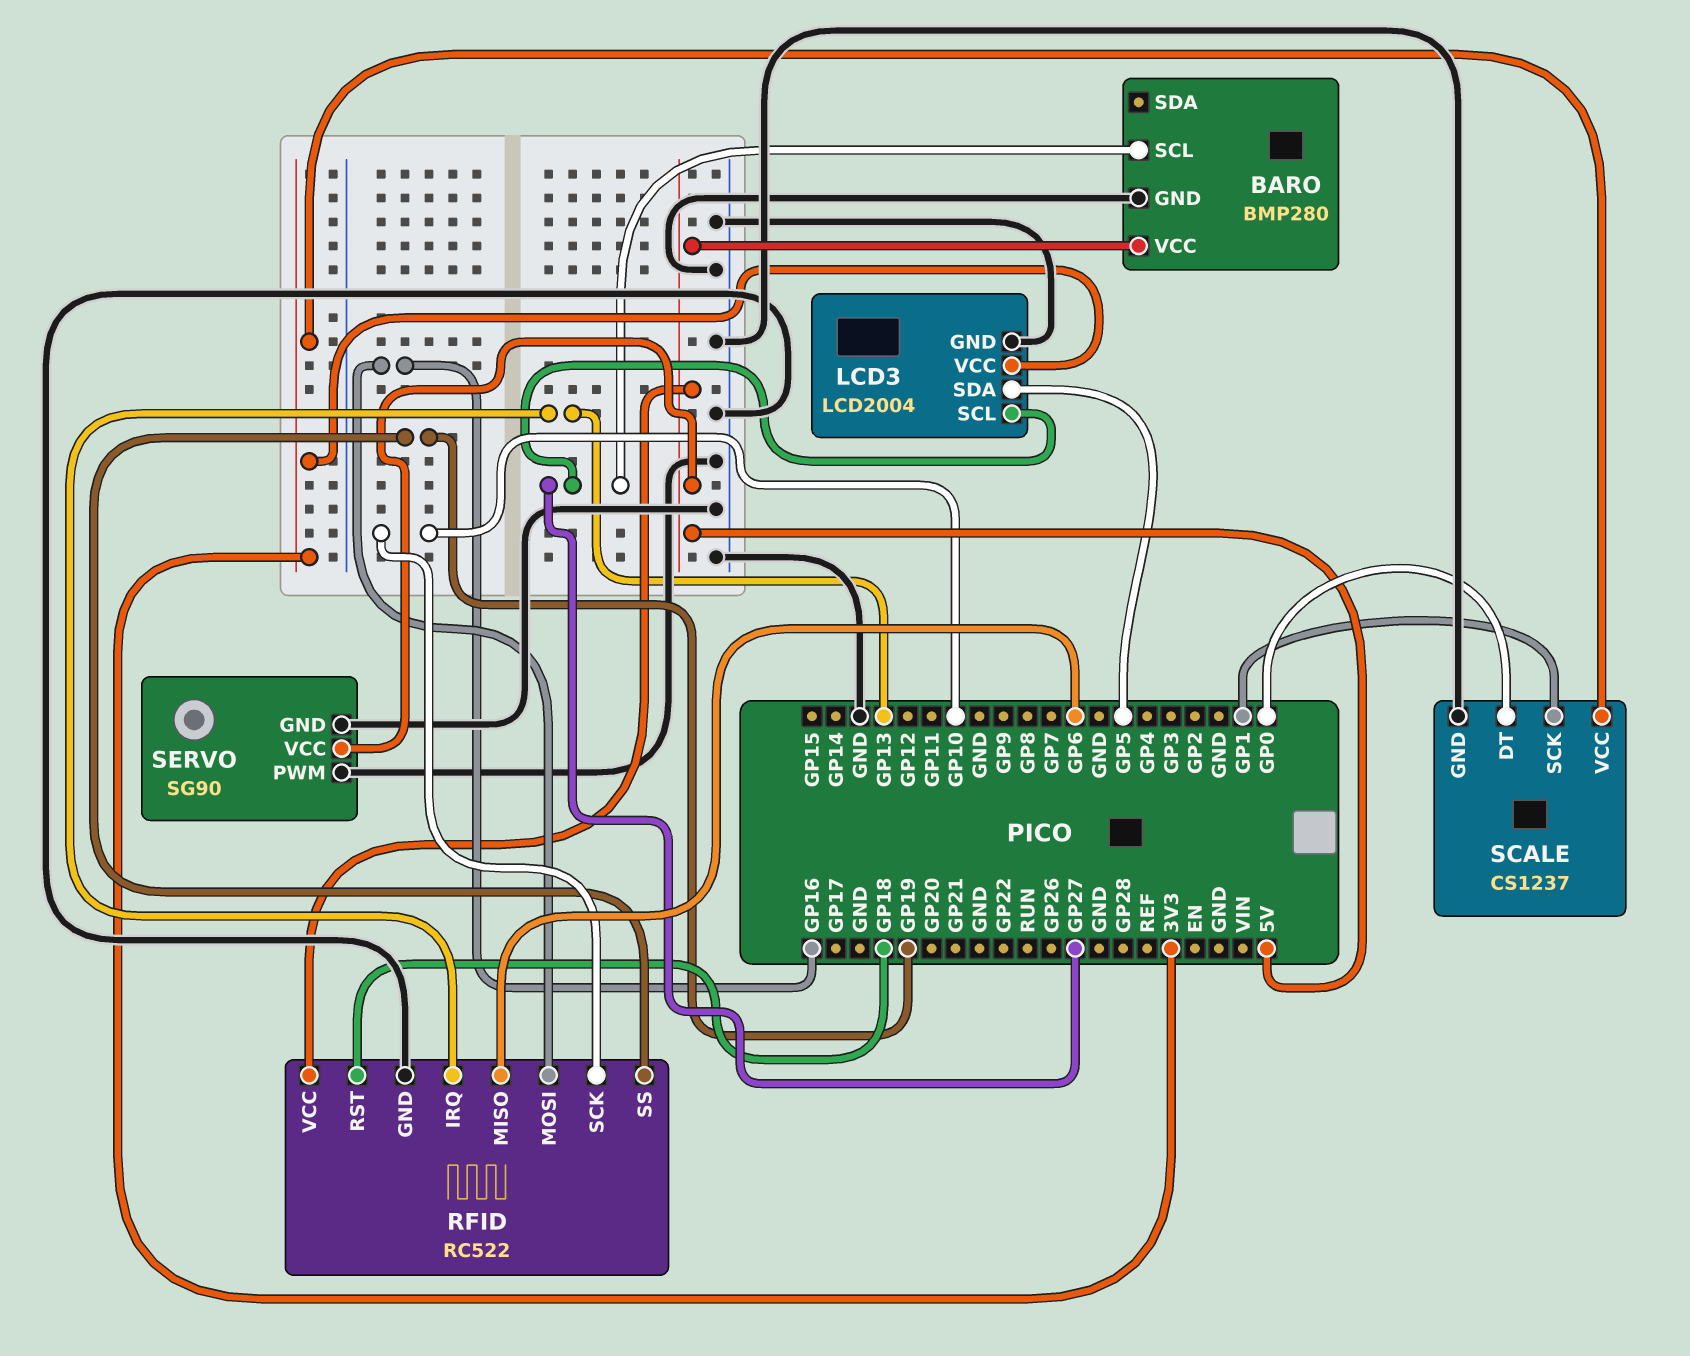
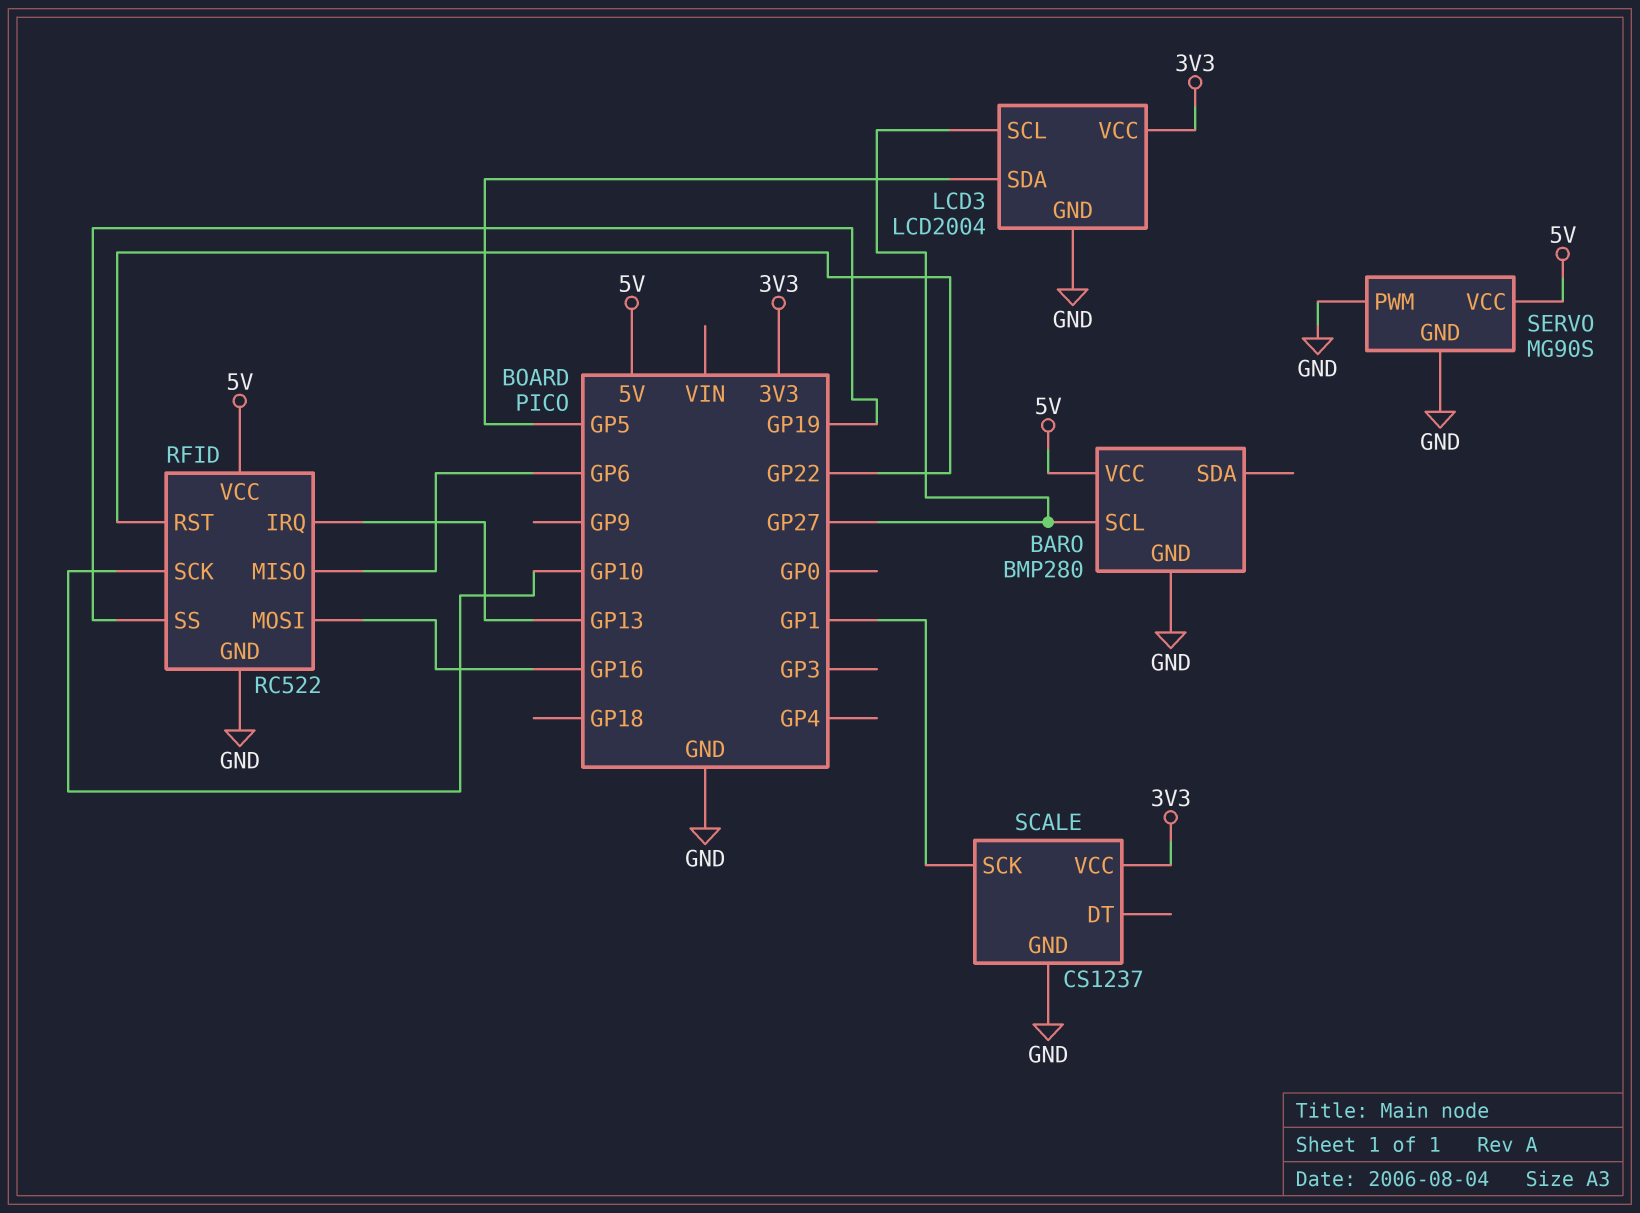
RFID pin RST: GP18 -> GP22
SCALE pin DT: GP0 -> none
SERVO: SG90 -> MG90S

